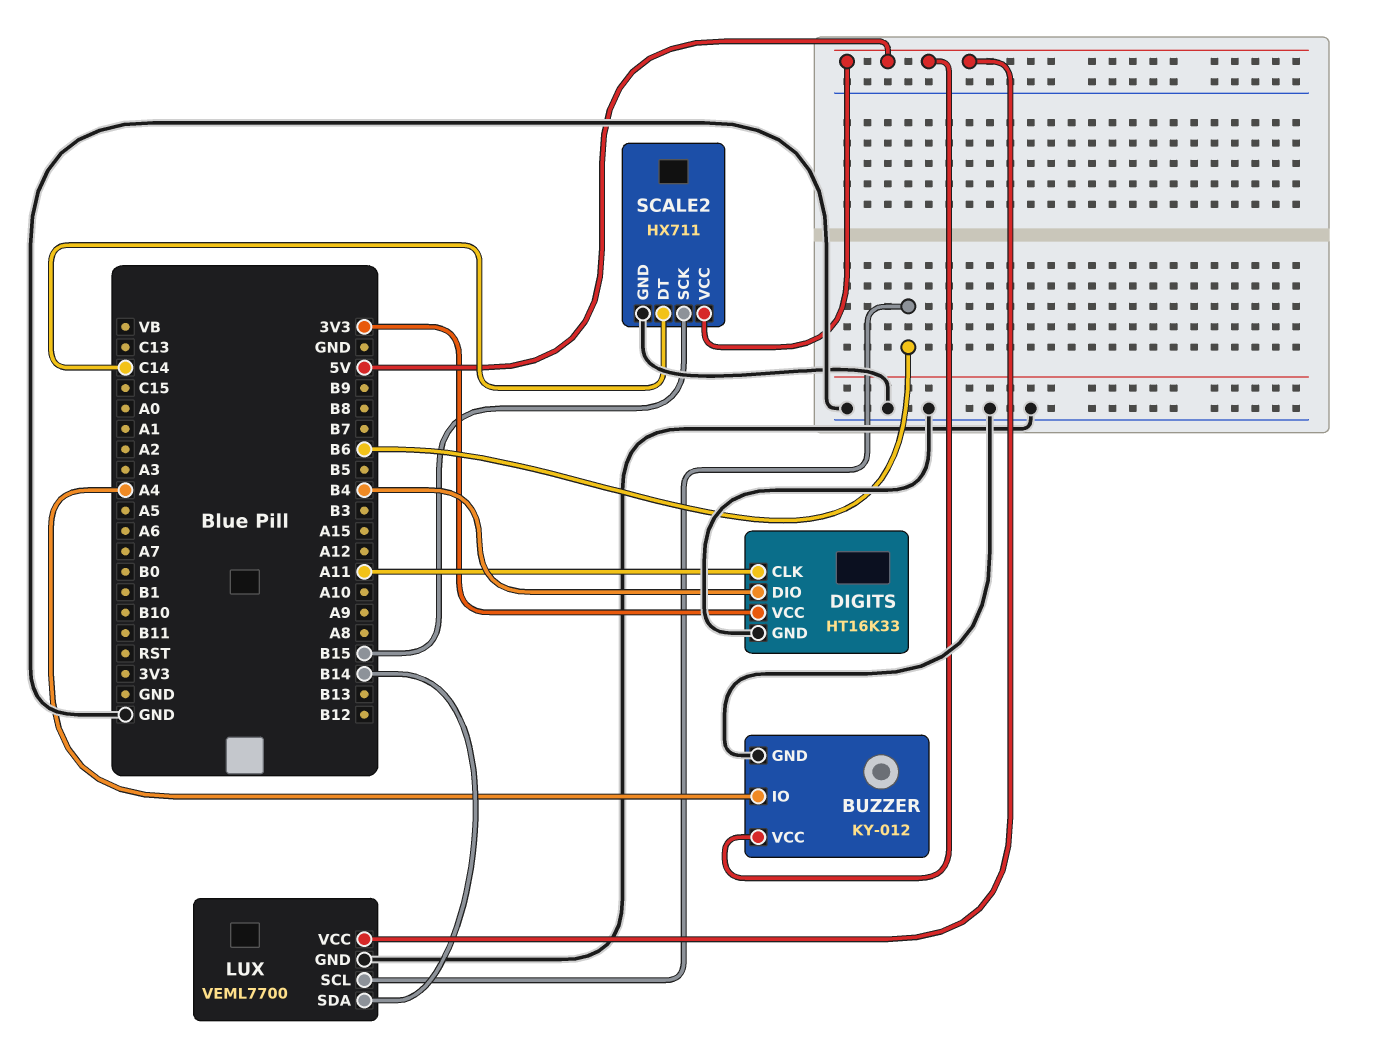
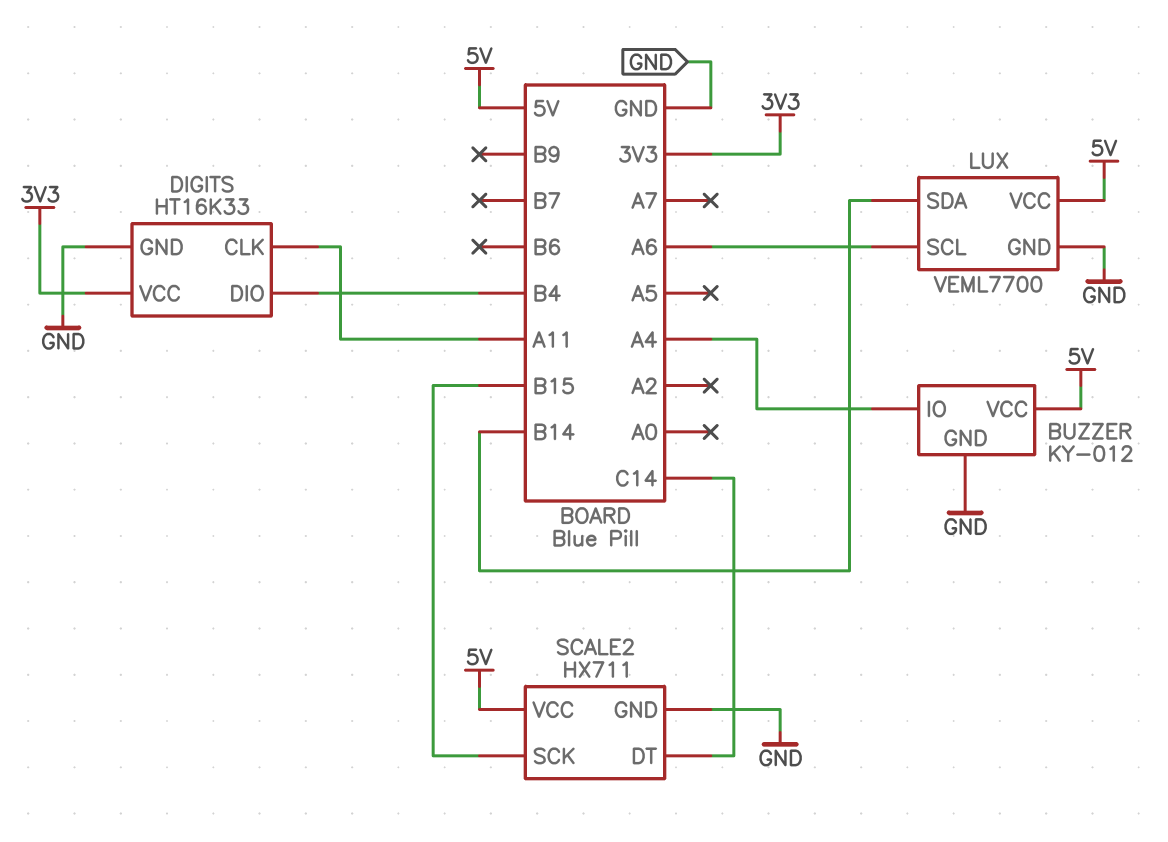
LUX pin SCL: B6 -> A6

